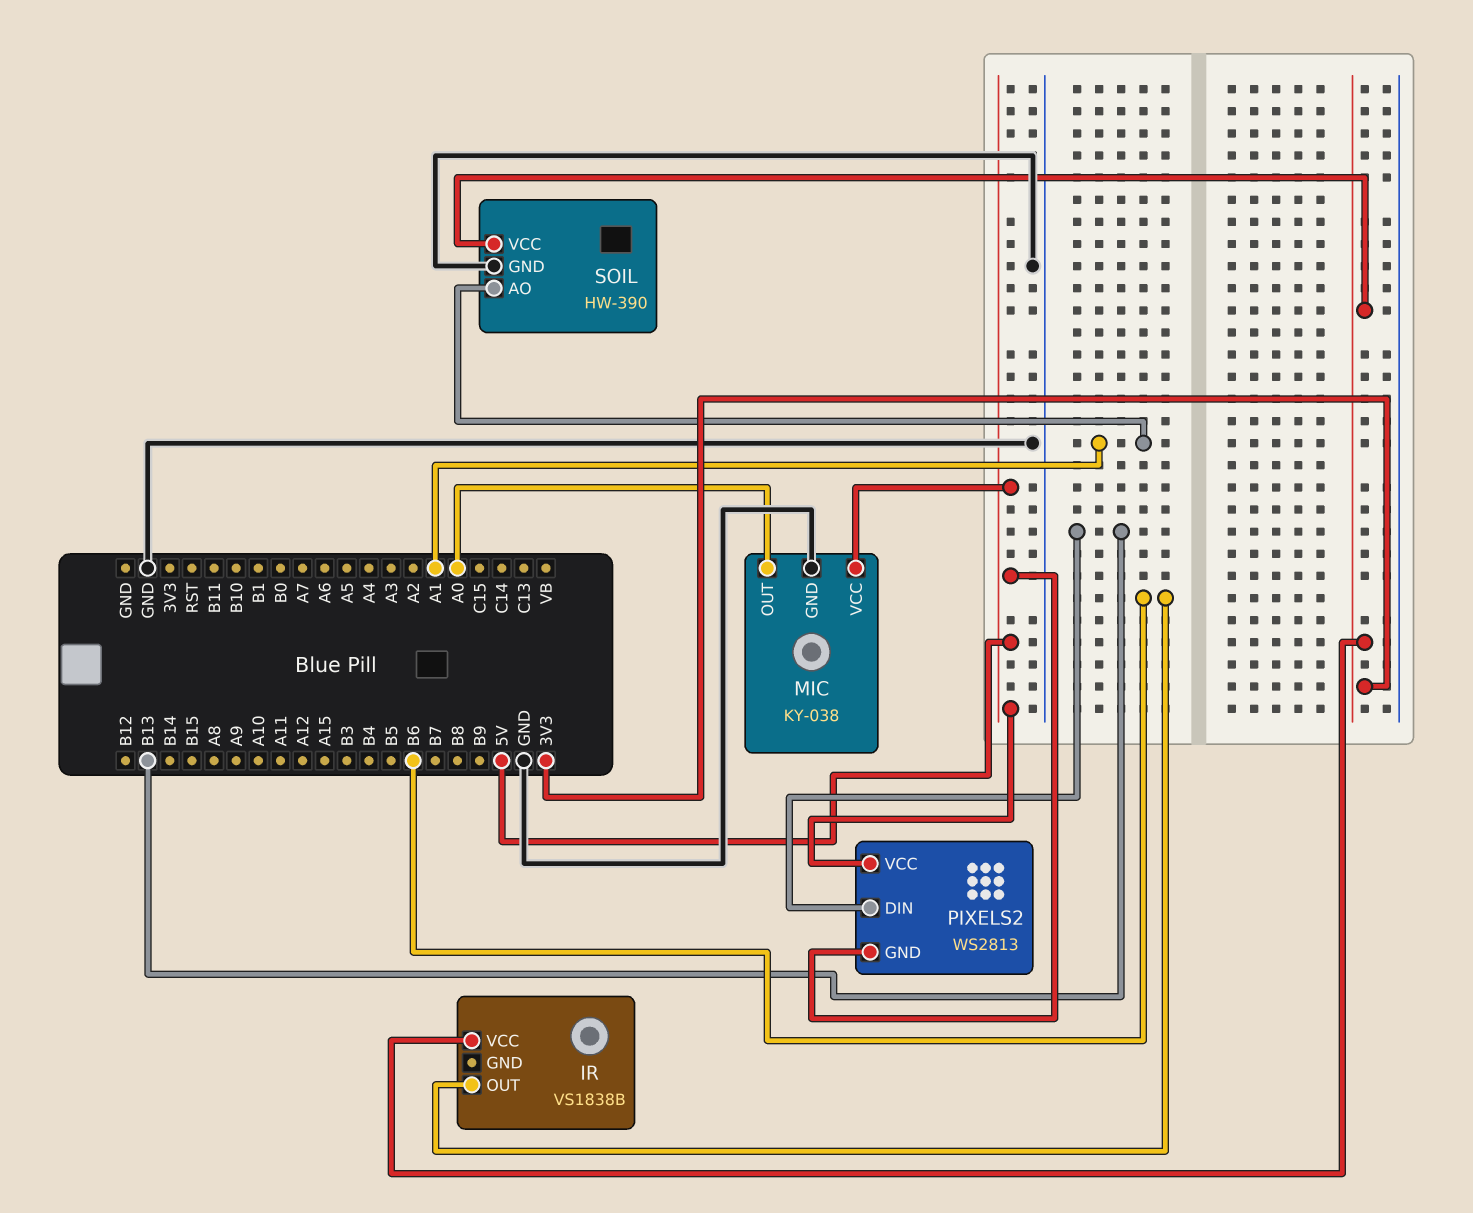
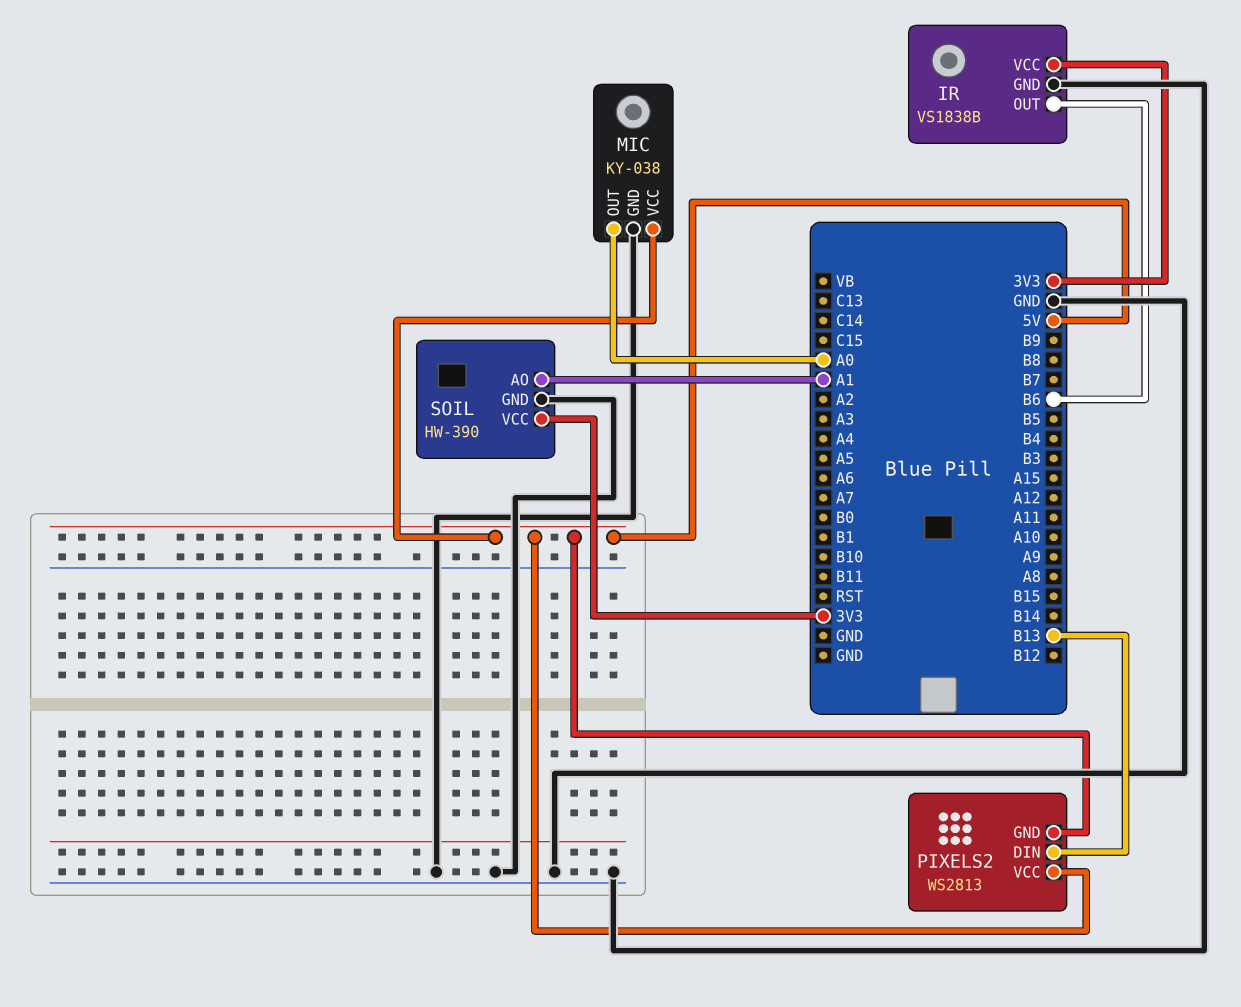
IR pin GND: none -> GND

